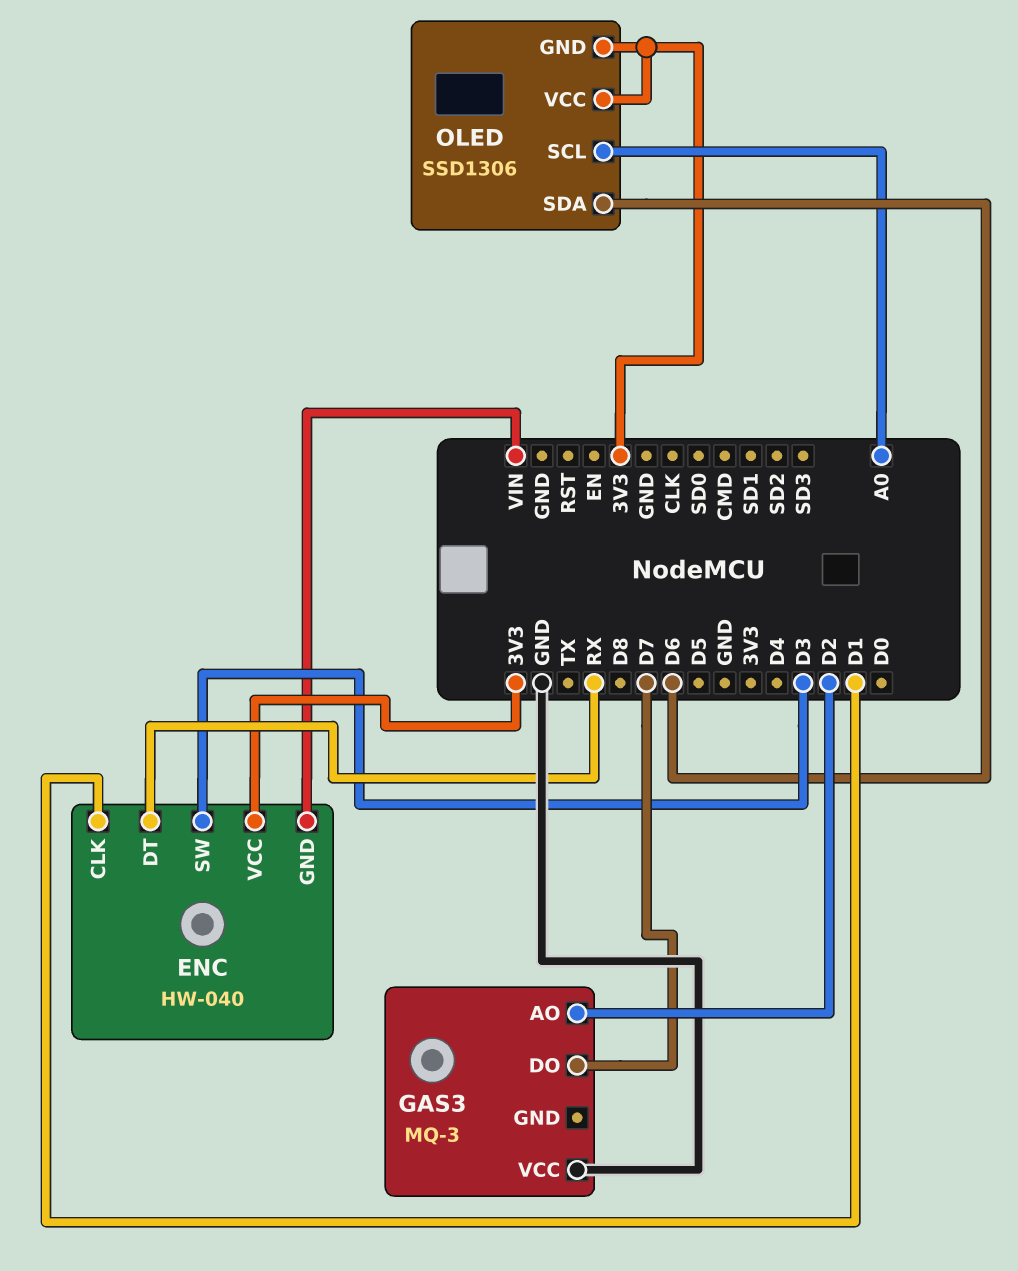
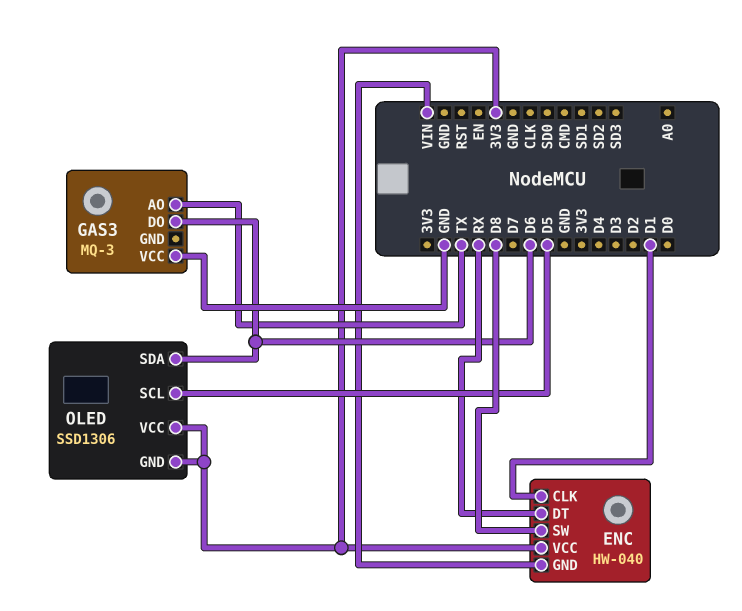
ENC pin SW: D3 -> D8
GAS3 pin AO: D2 -> TX
GAS3 pin DO: D7 -> D6
OLED pin SCL: A0 -> D5

